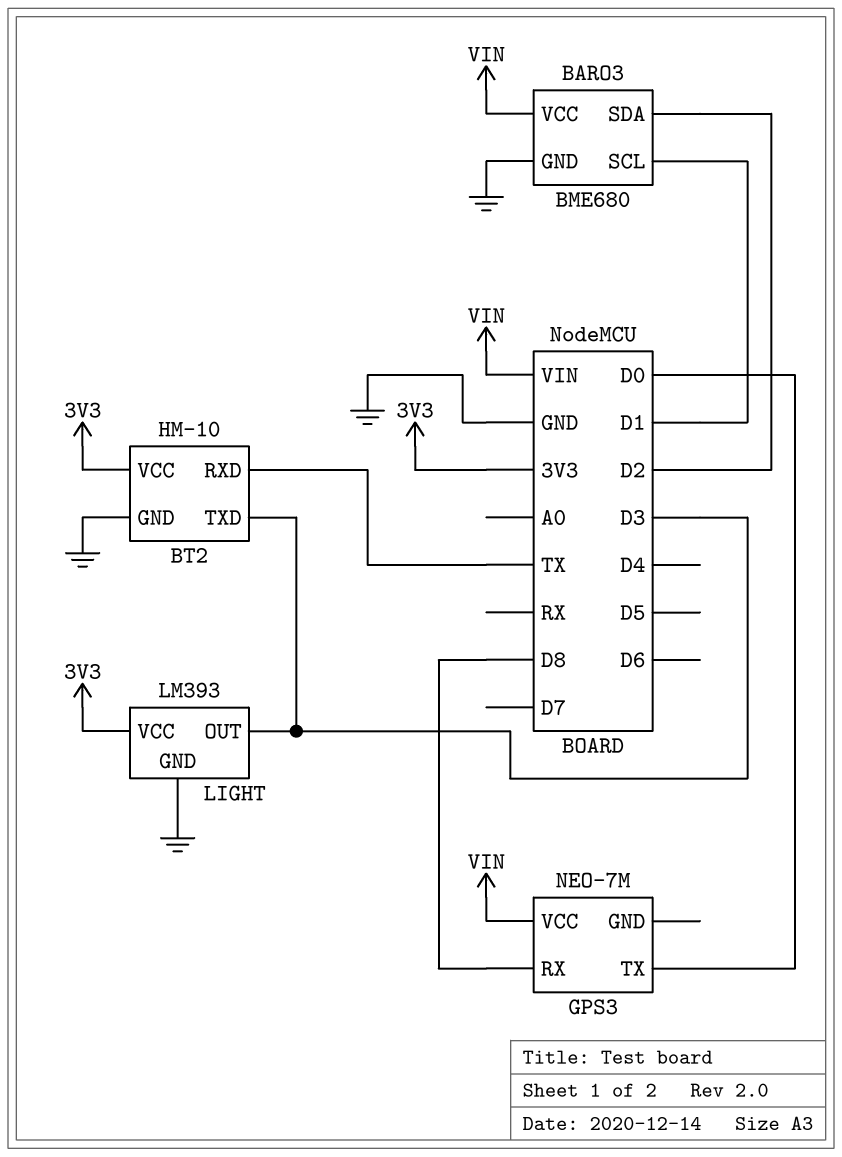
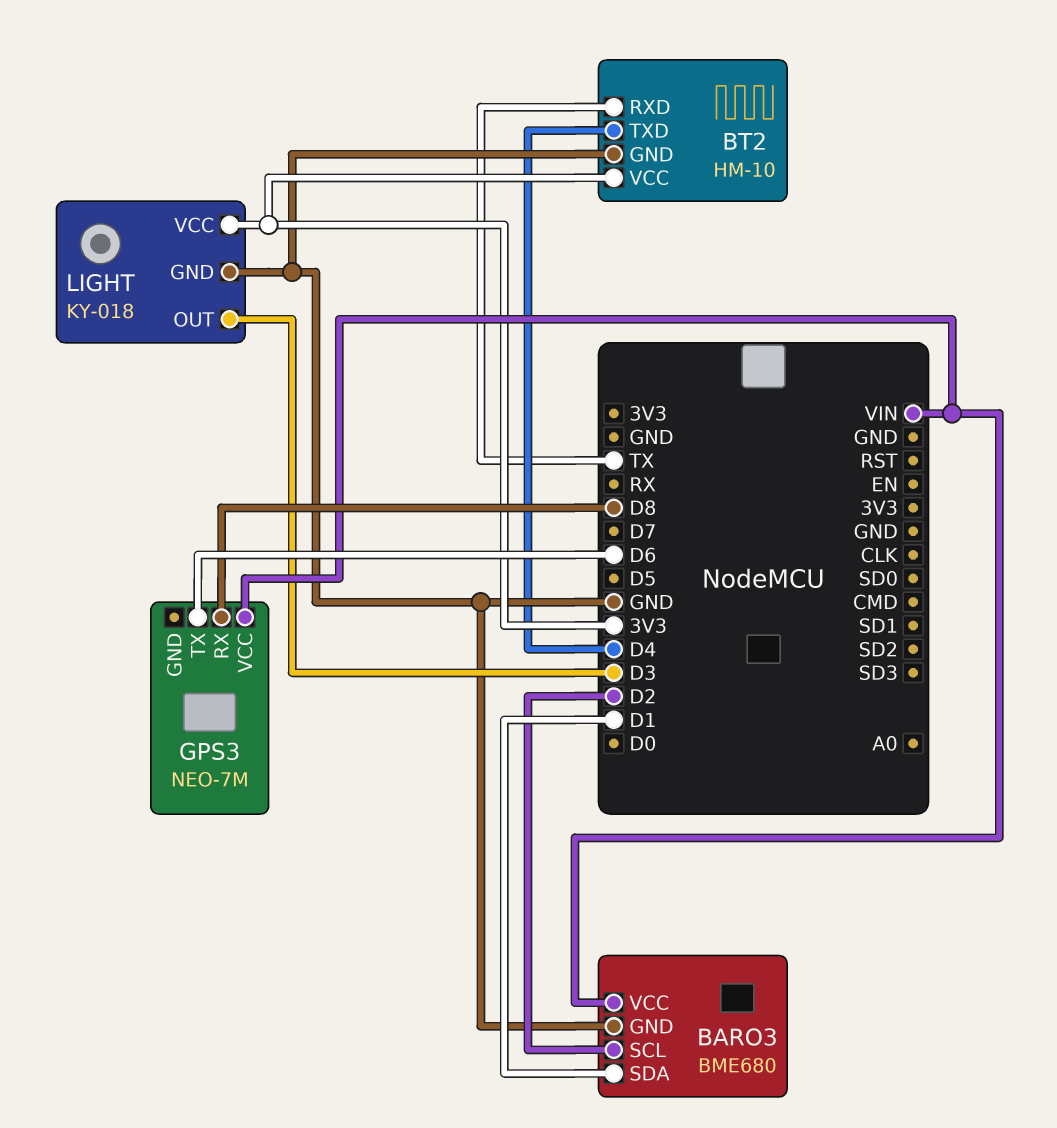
BARO3 pin SCL: D1 -> D2
BARO3 pin SDA: D2 -> D1
BT2 pin TXD: D3 -> D4
GPS3 pin TX: D0 -> D6
LIGHT: LM393 -> KY-018

